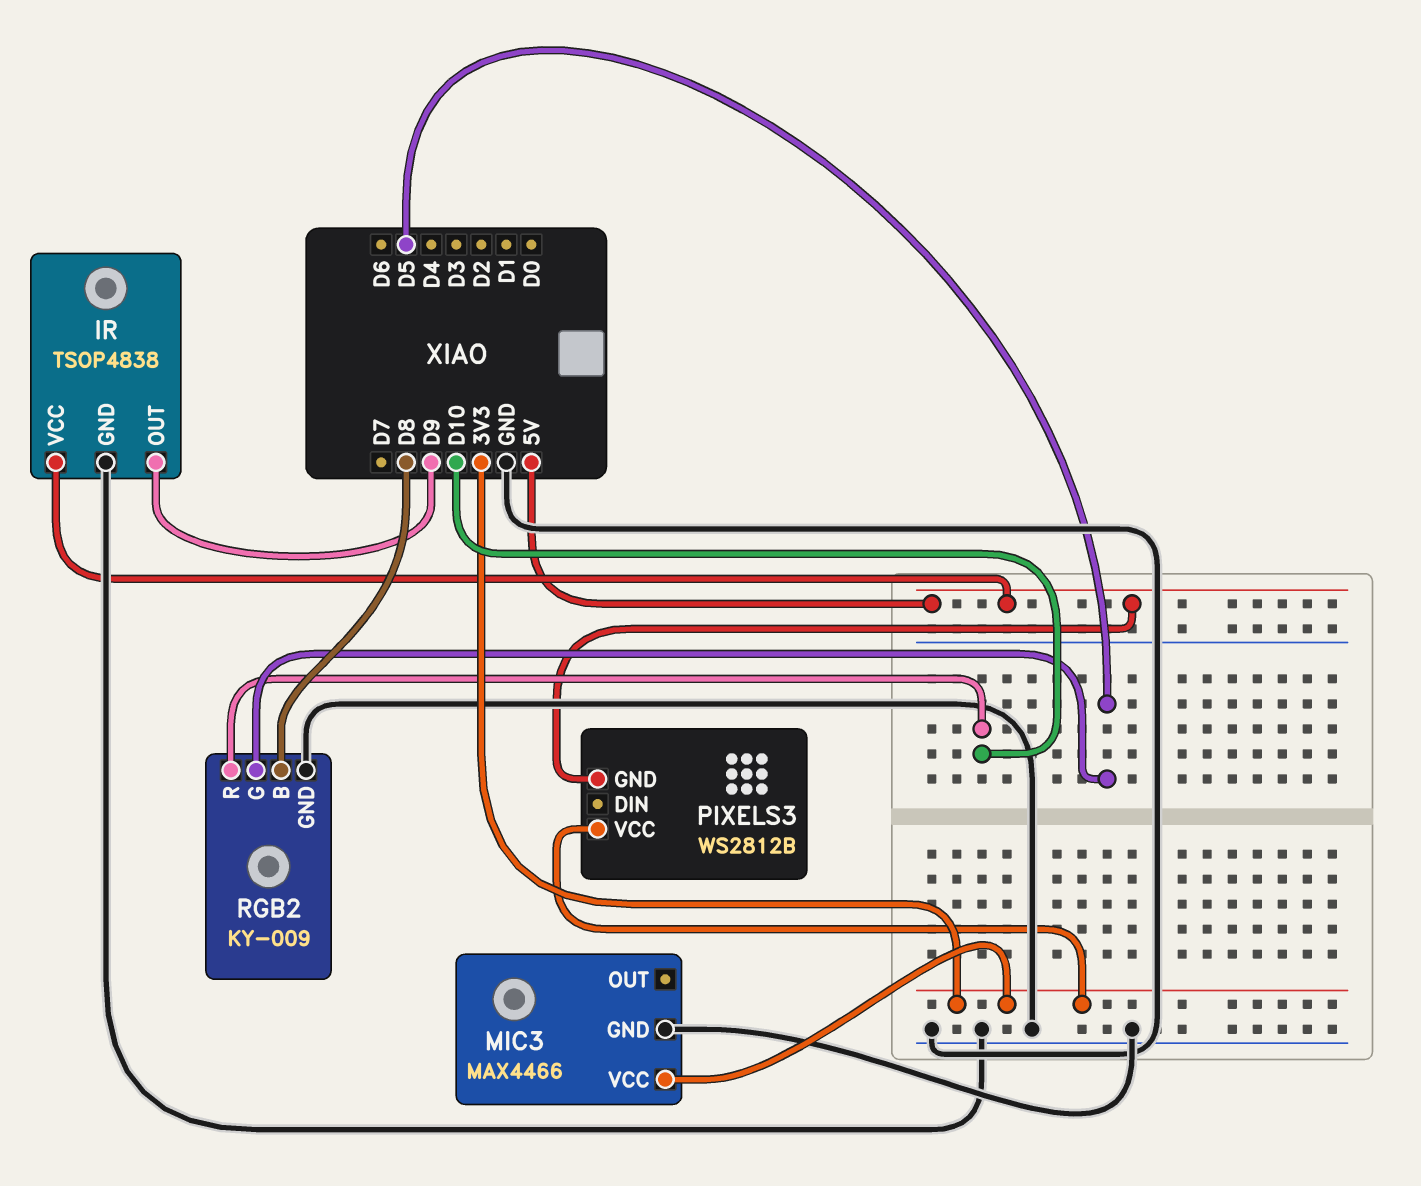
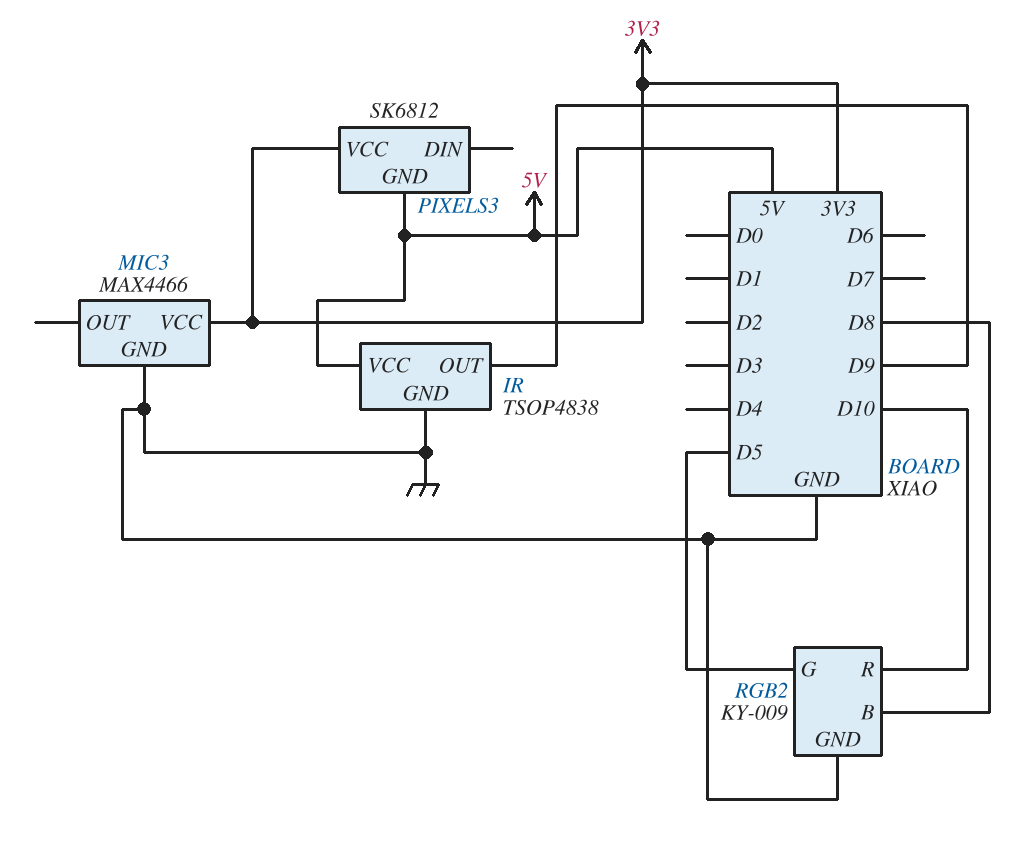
PIXELS3: WS2812B -> SK6812

